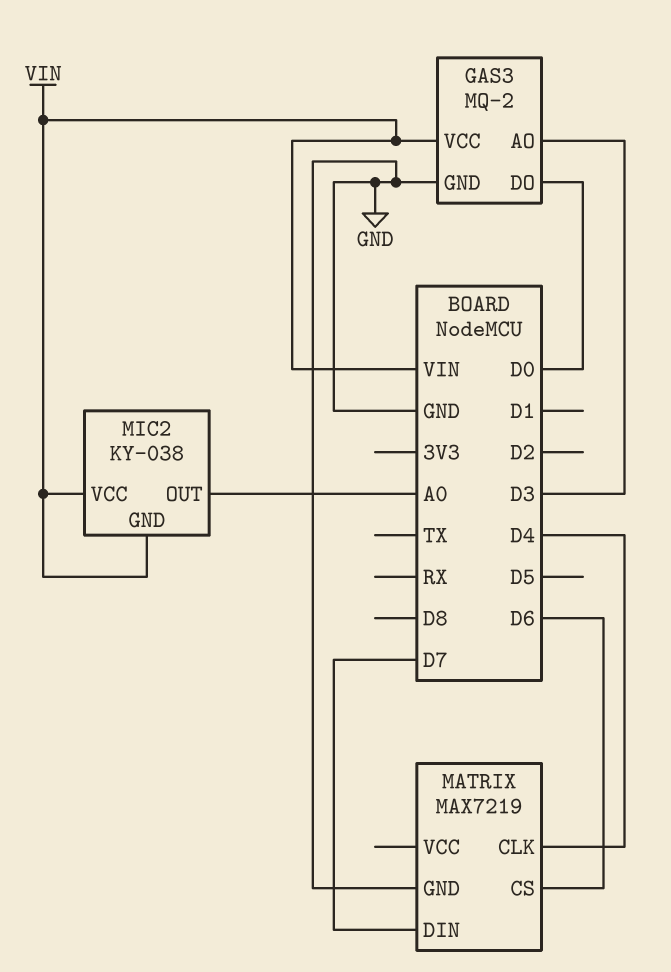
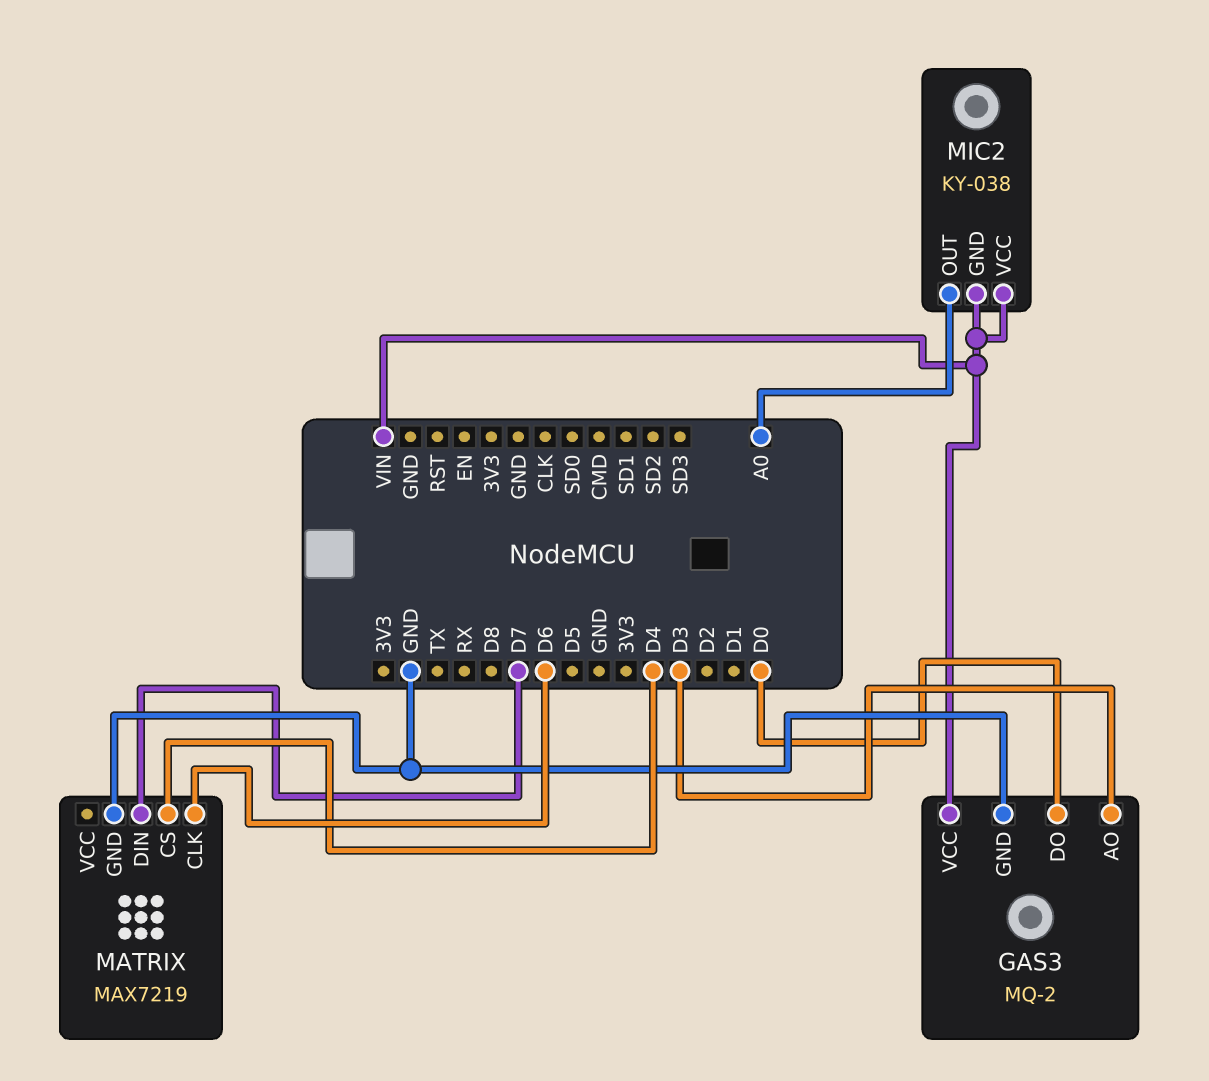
MATRIX pin CLK: D4 -> D6
MATRIX pin CS: D6 -> D4

